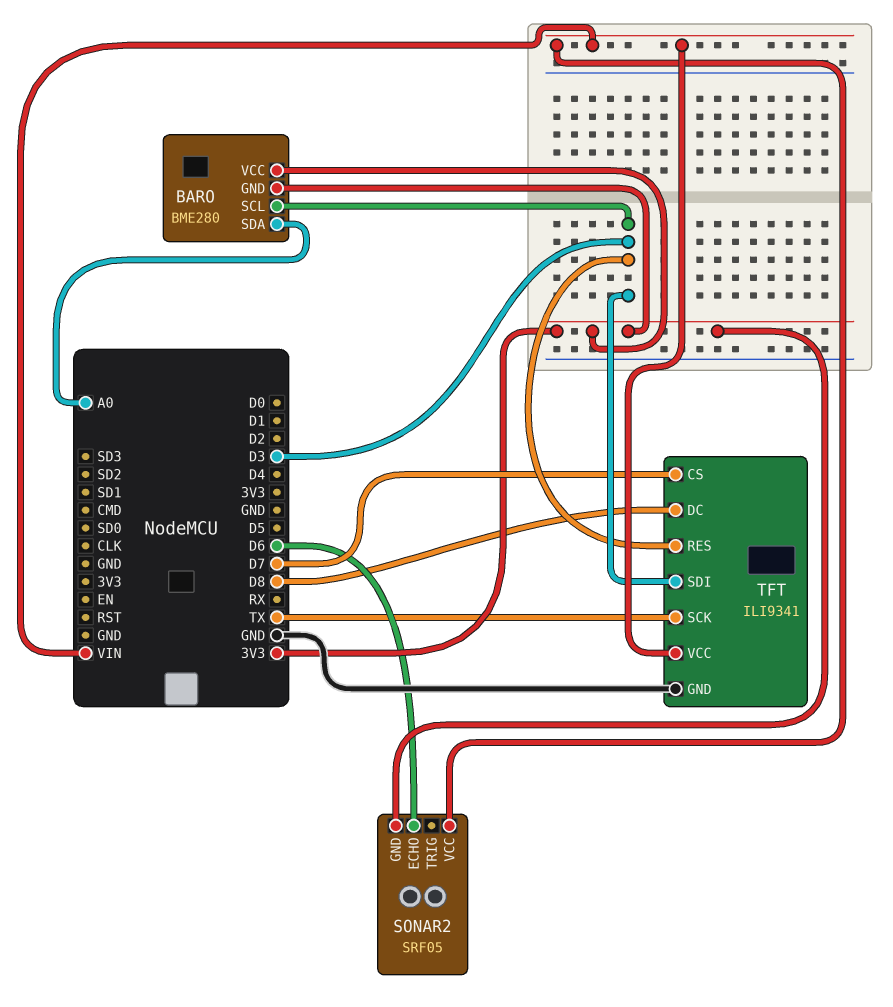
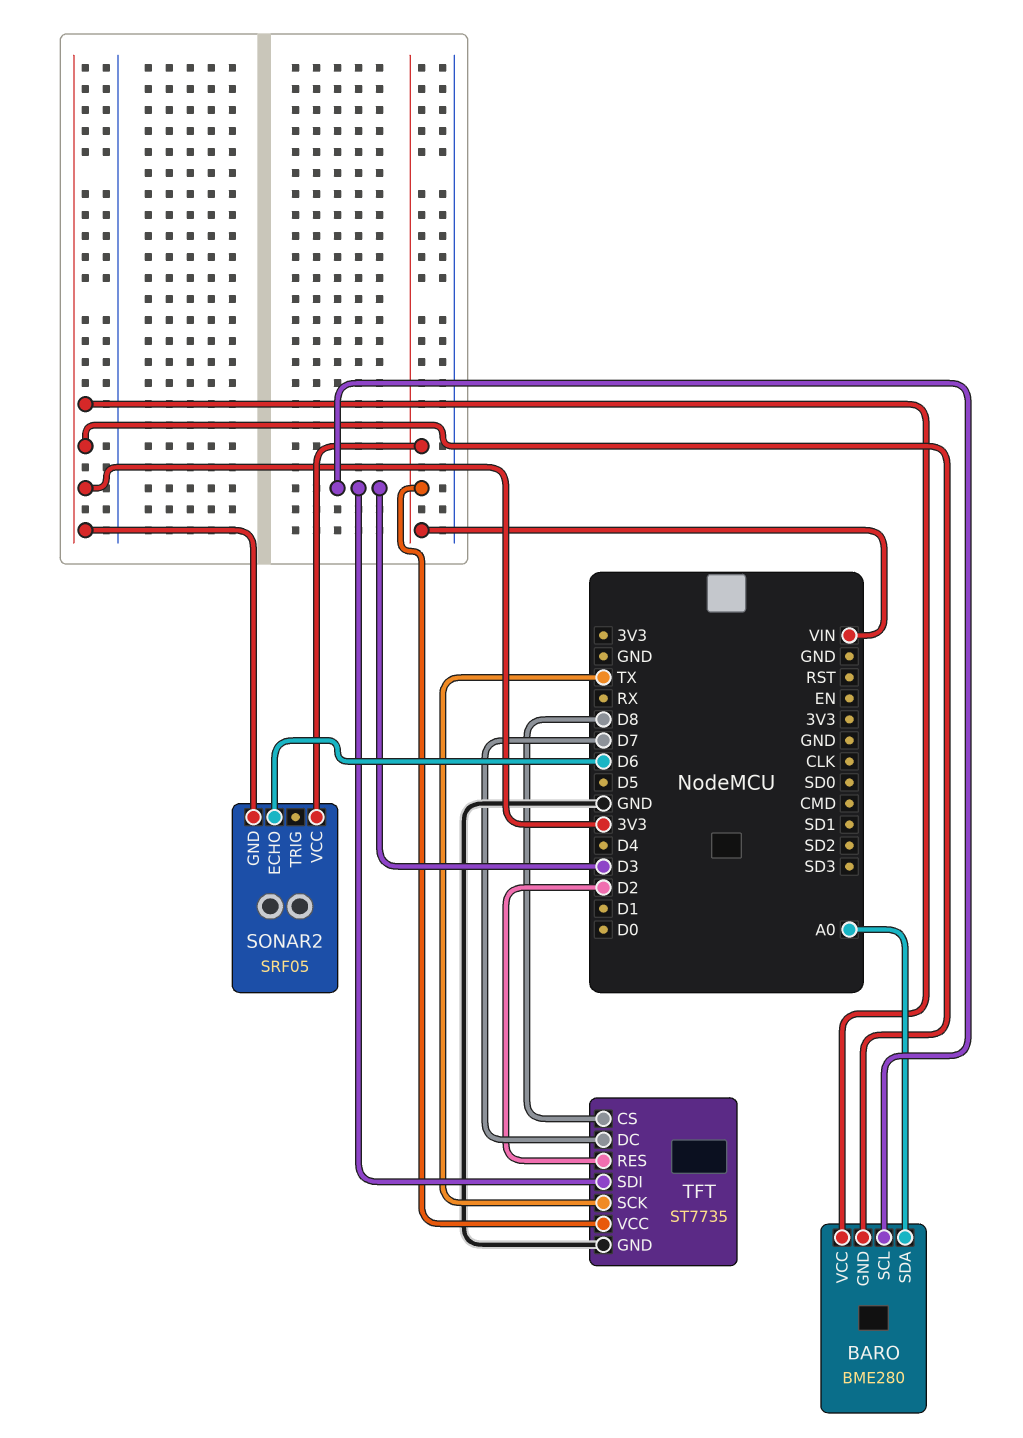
TFT: ILI9341 -> ST7735
TFT pin CS: D7 -> D8
TFT pin DC: D8 -> D7
TFT pin RES: D3 -> D2

